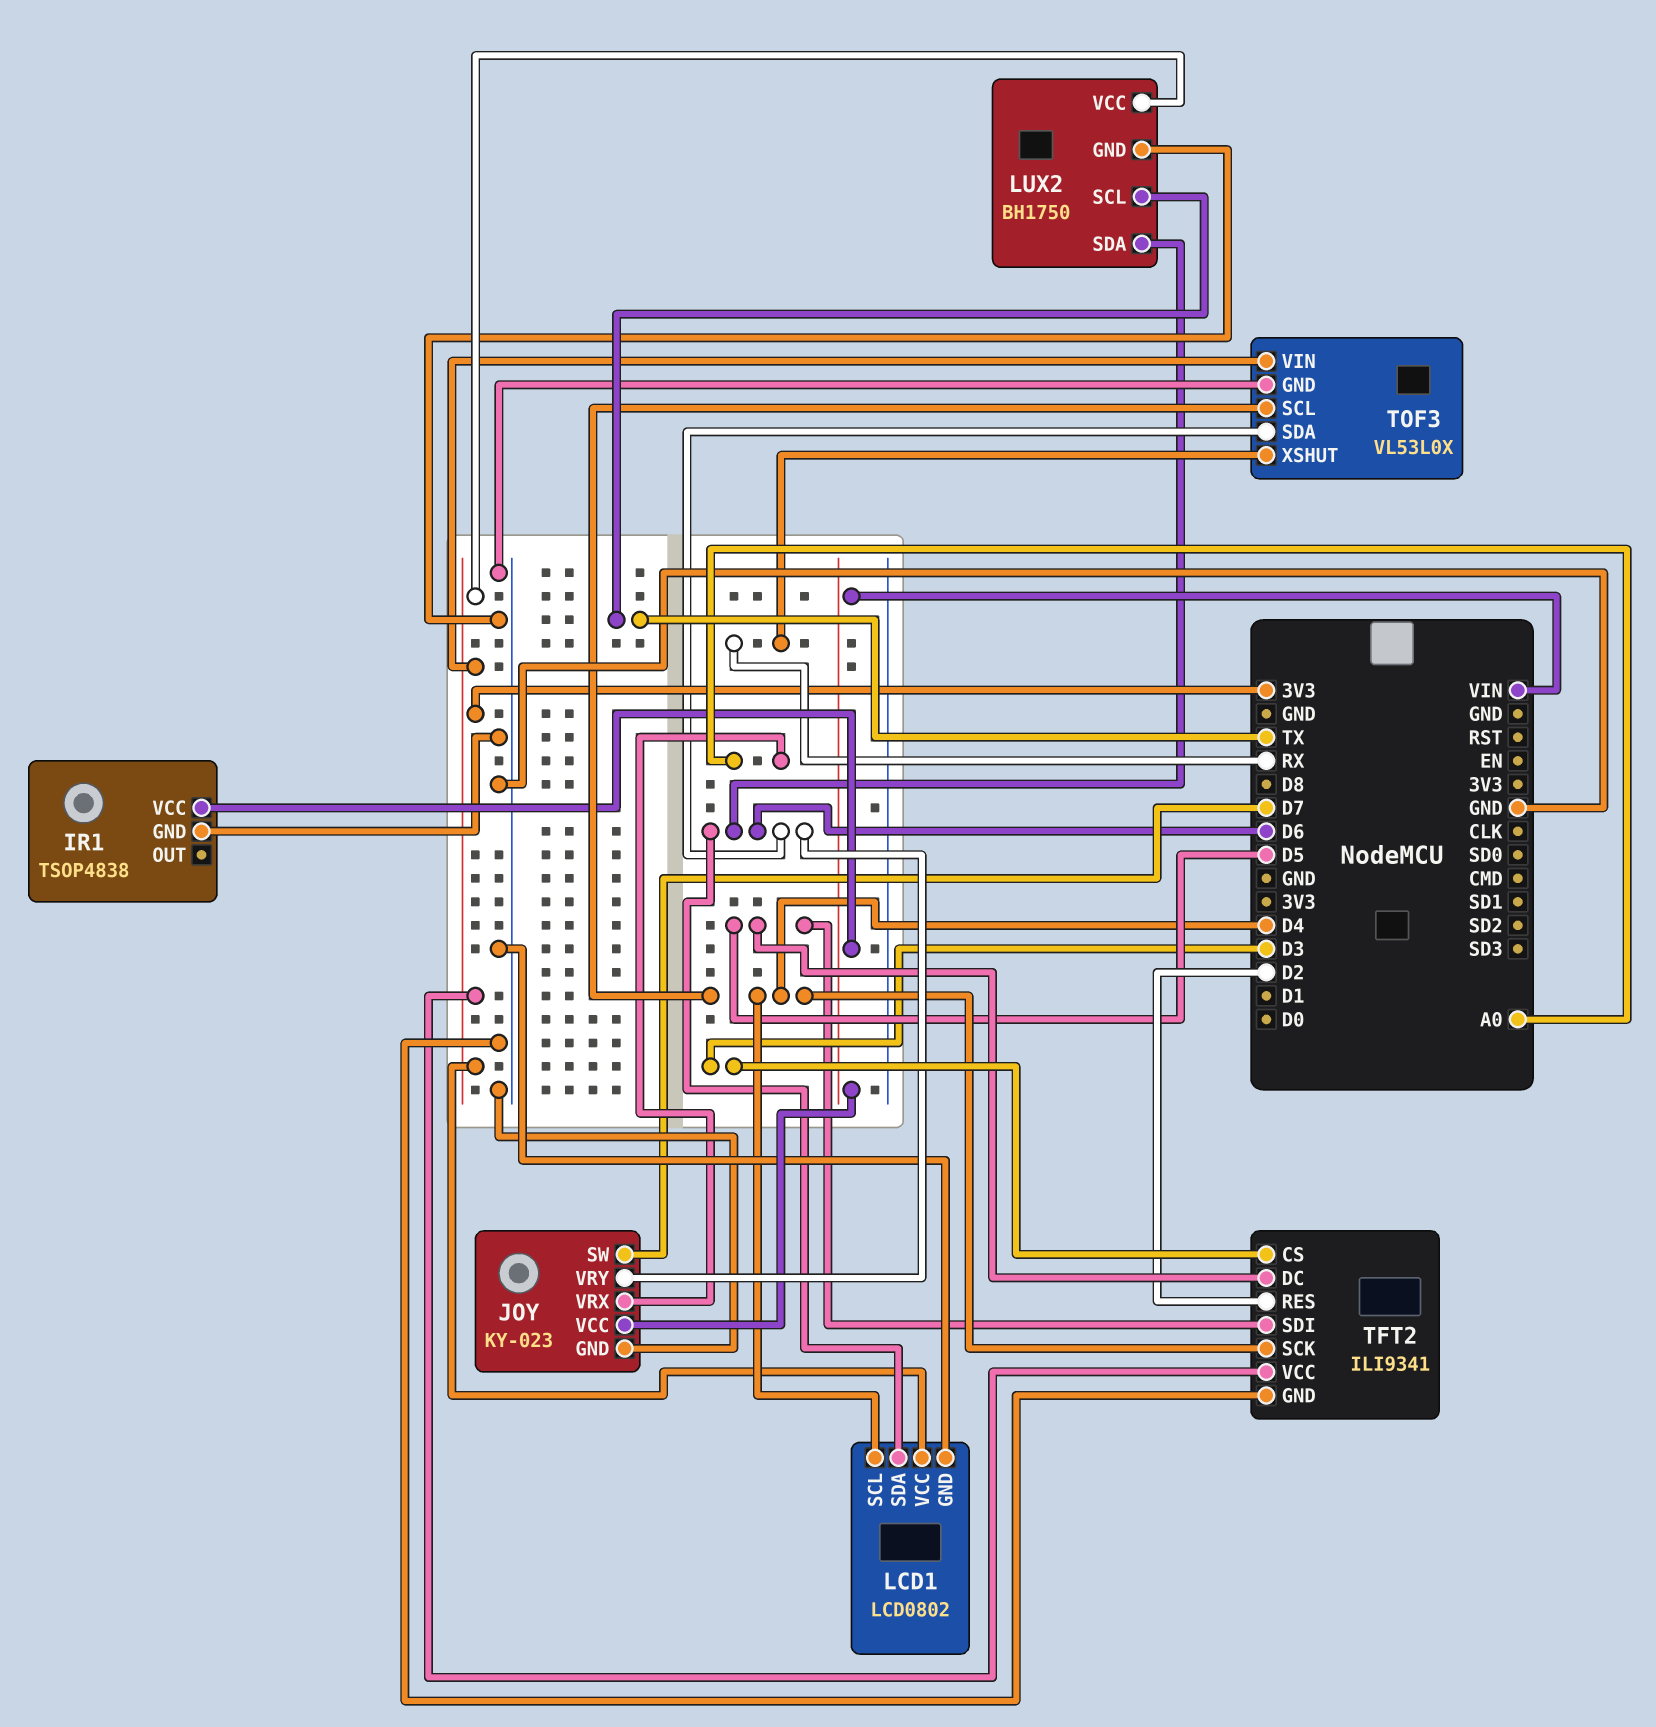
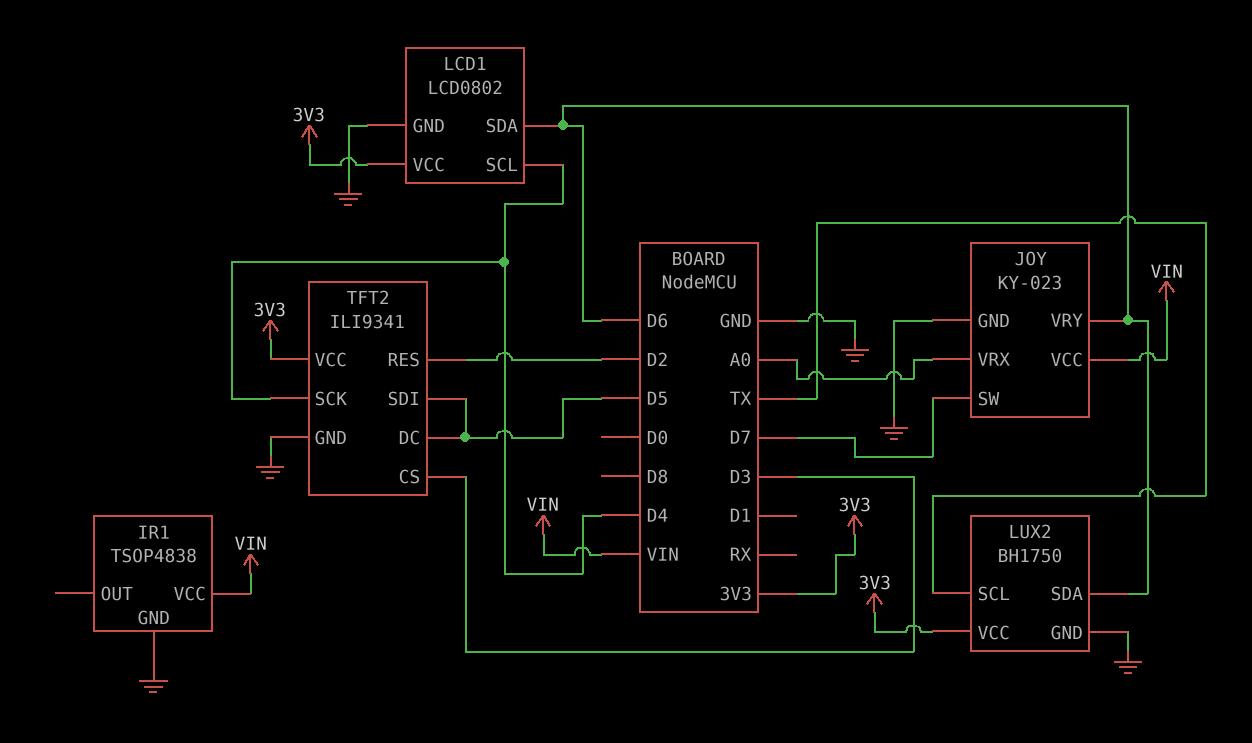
TOF3: VL53L0X -> none
TOF3 pin GND: GND -> none
TOF3 pin SCL: D4 -> none
TOF3 pin SDA: D6 -> none
TOF3 pin VIN: 3V3 -> none
TOF3 pin XSHUT: RX -> none

